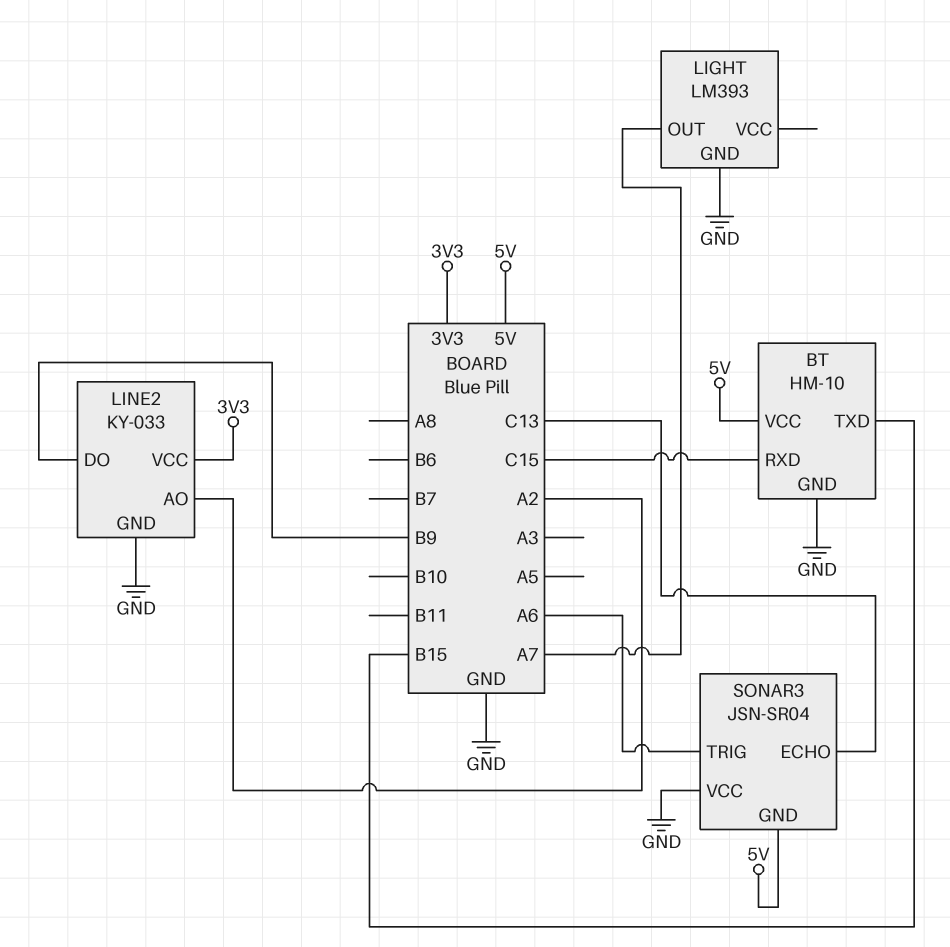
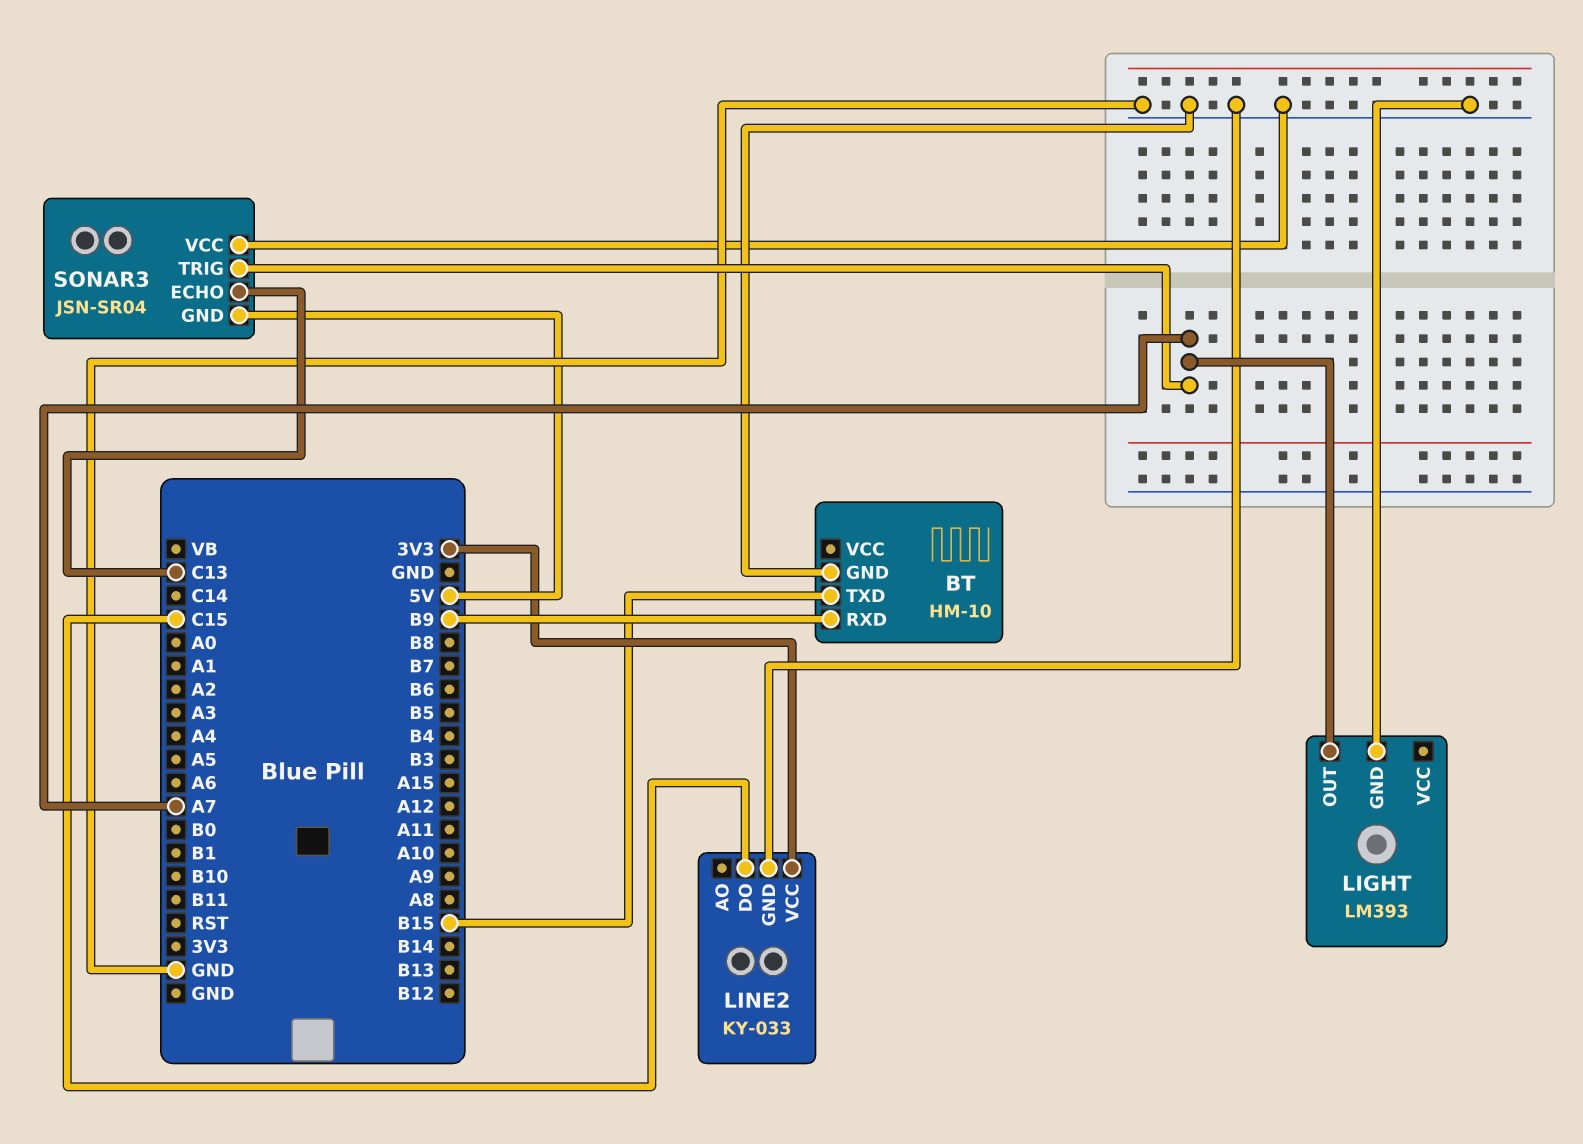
BT pin RXD: C15 -> B9
BT pin VCC: 5V -> none
LINE2 pin AO: A2 -> none
LINE2 pin DO: B9 -> C15
SONAR3 pin TRIG: A6 -> A7

